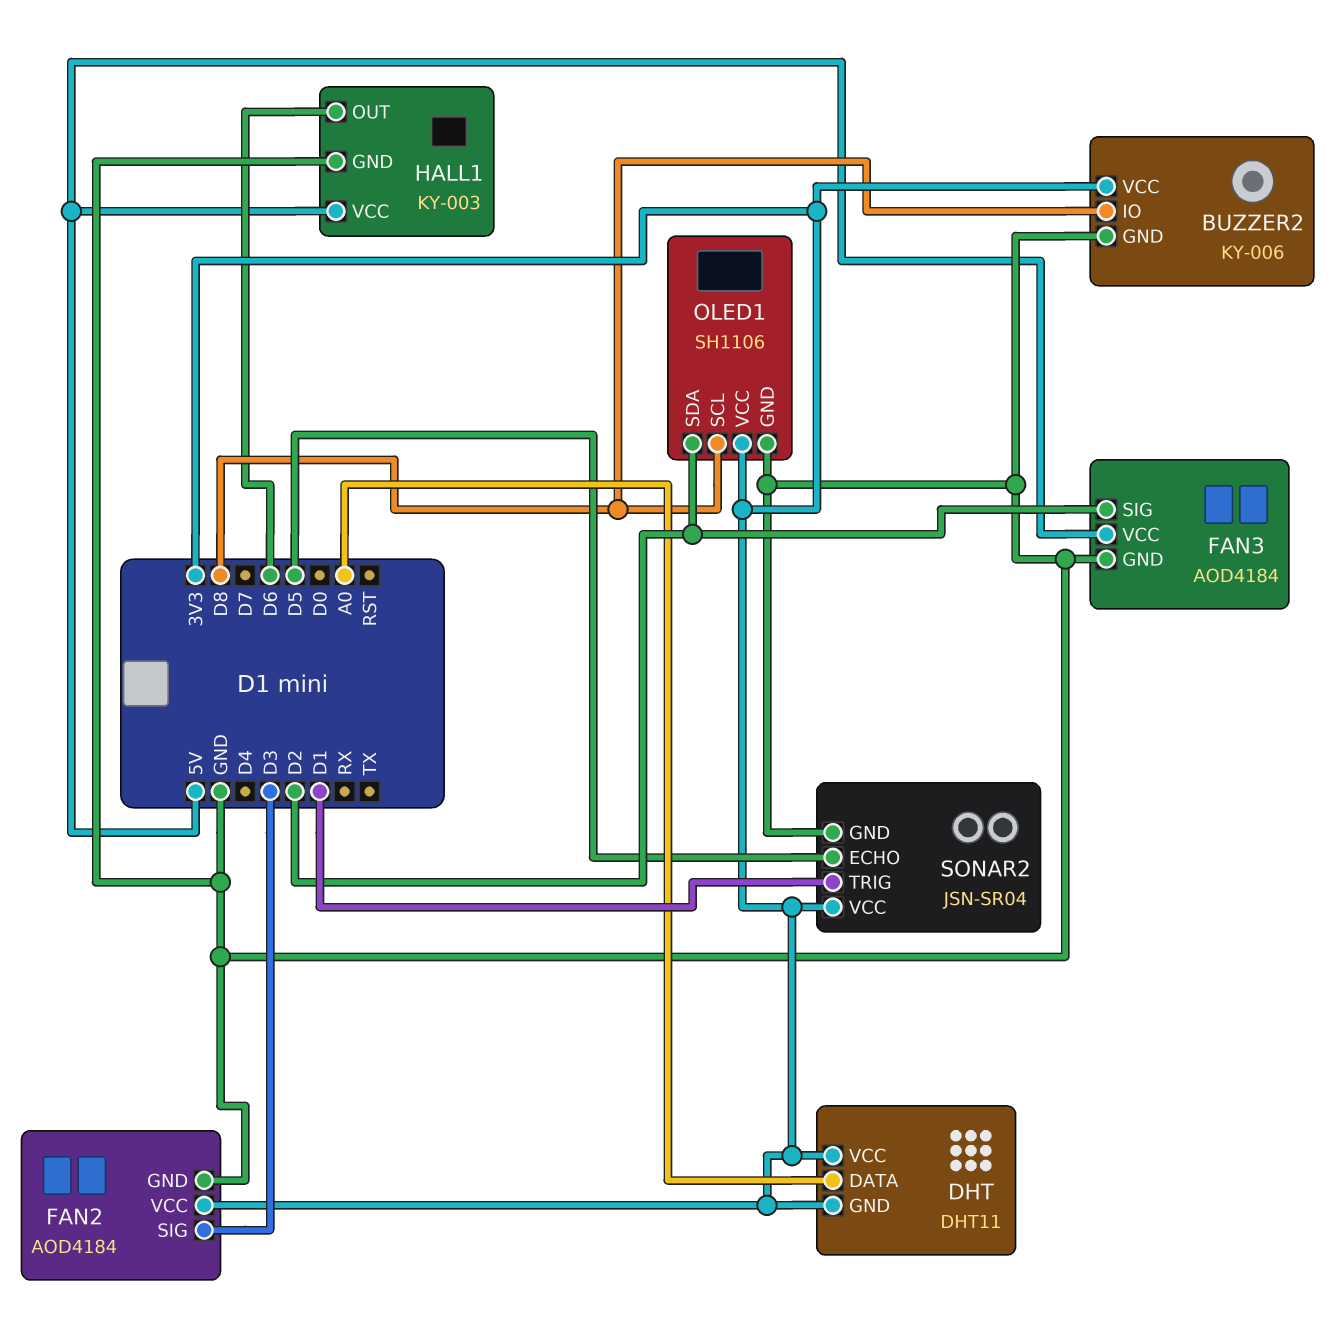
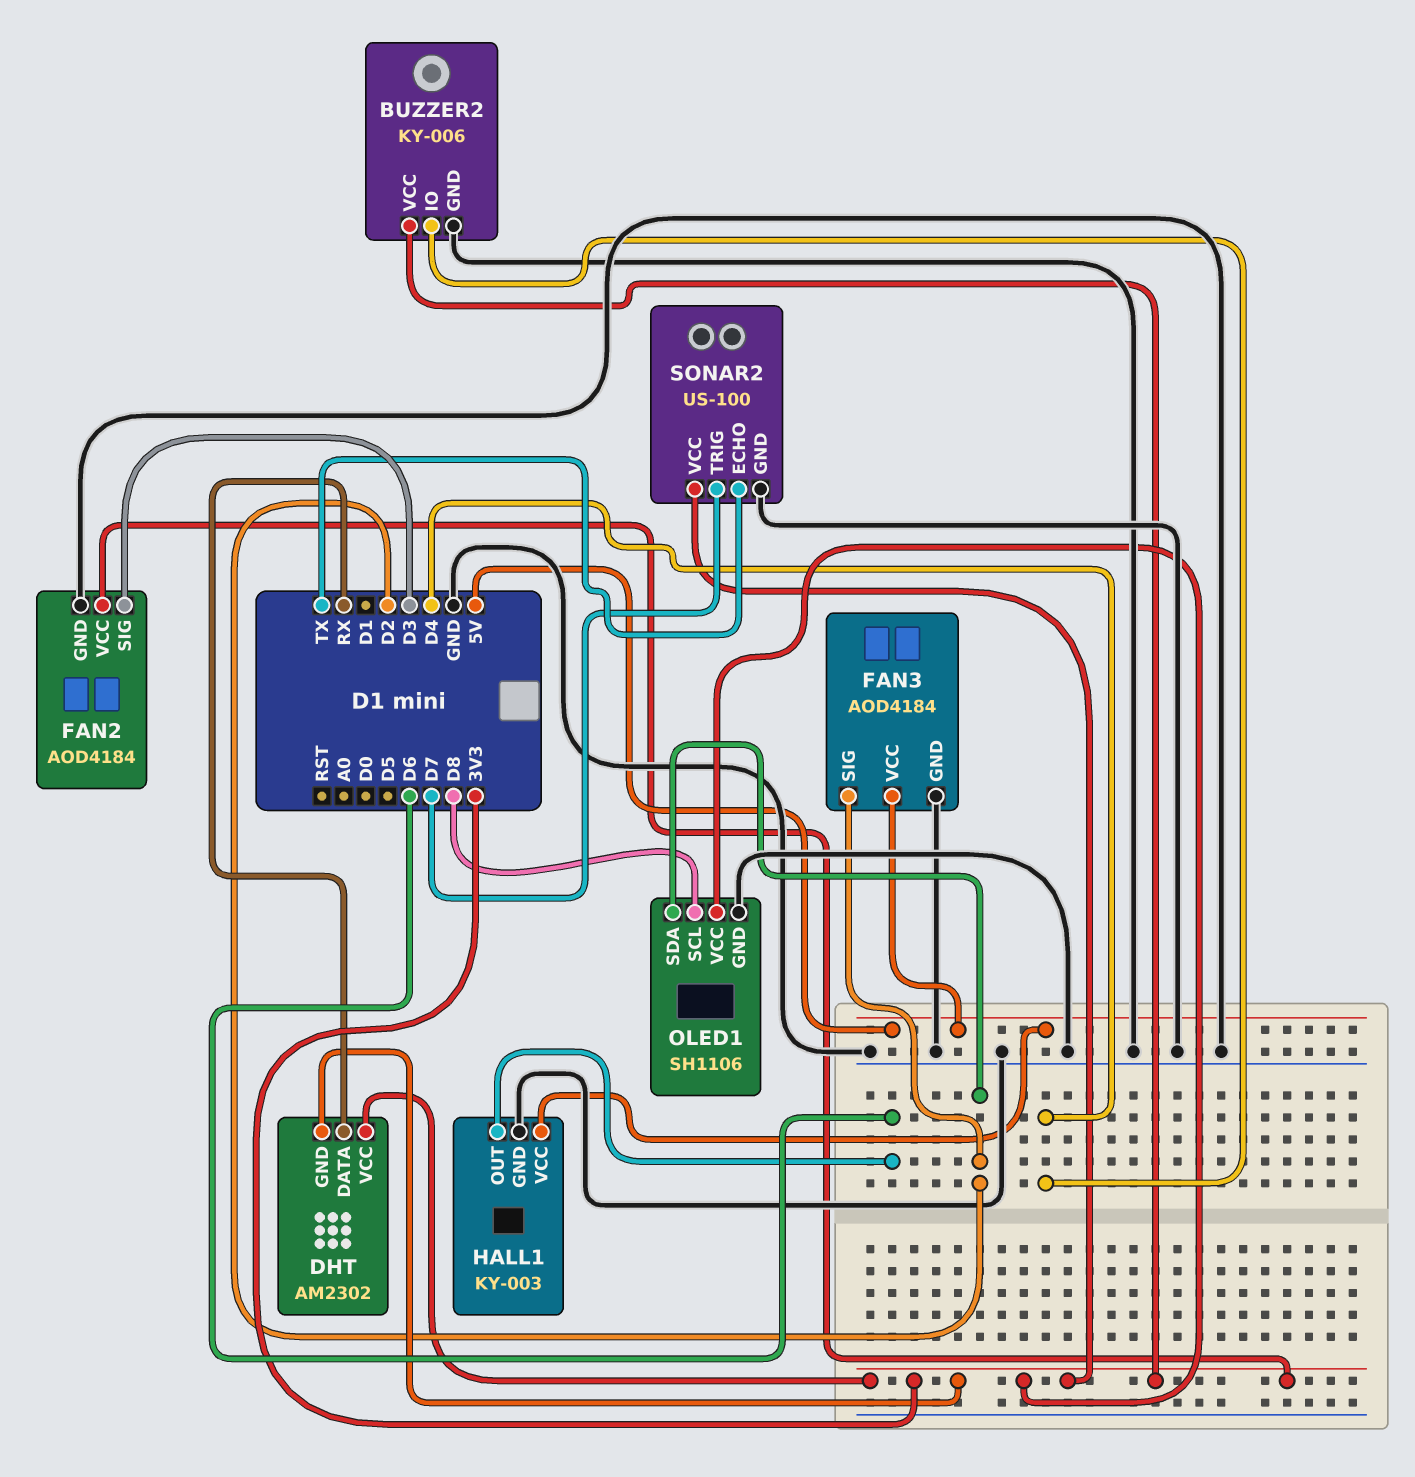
BUZZER2 pin IO: D8 -> D4
DHT: DHT11 -> AM2302
DHT pin DATA: A0 -> RX
SONAR2: JSN-SR04 -> US-100
SONAR2 pin ECHO: D5 -> TX
SONAR2 pin TRIG: D1 -> D7

